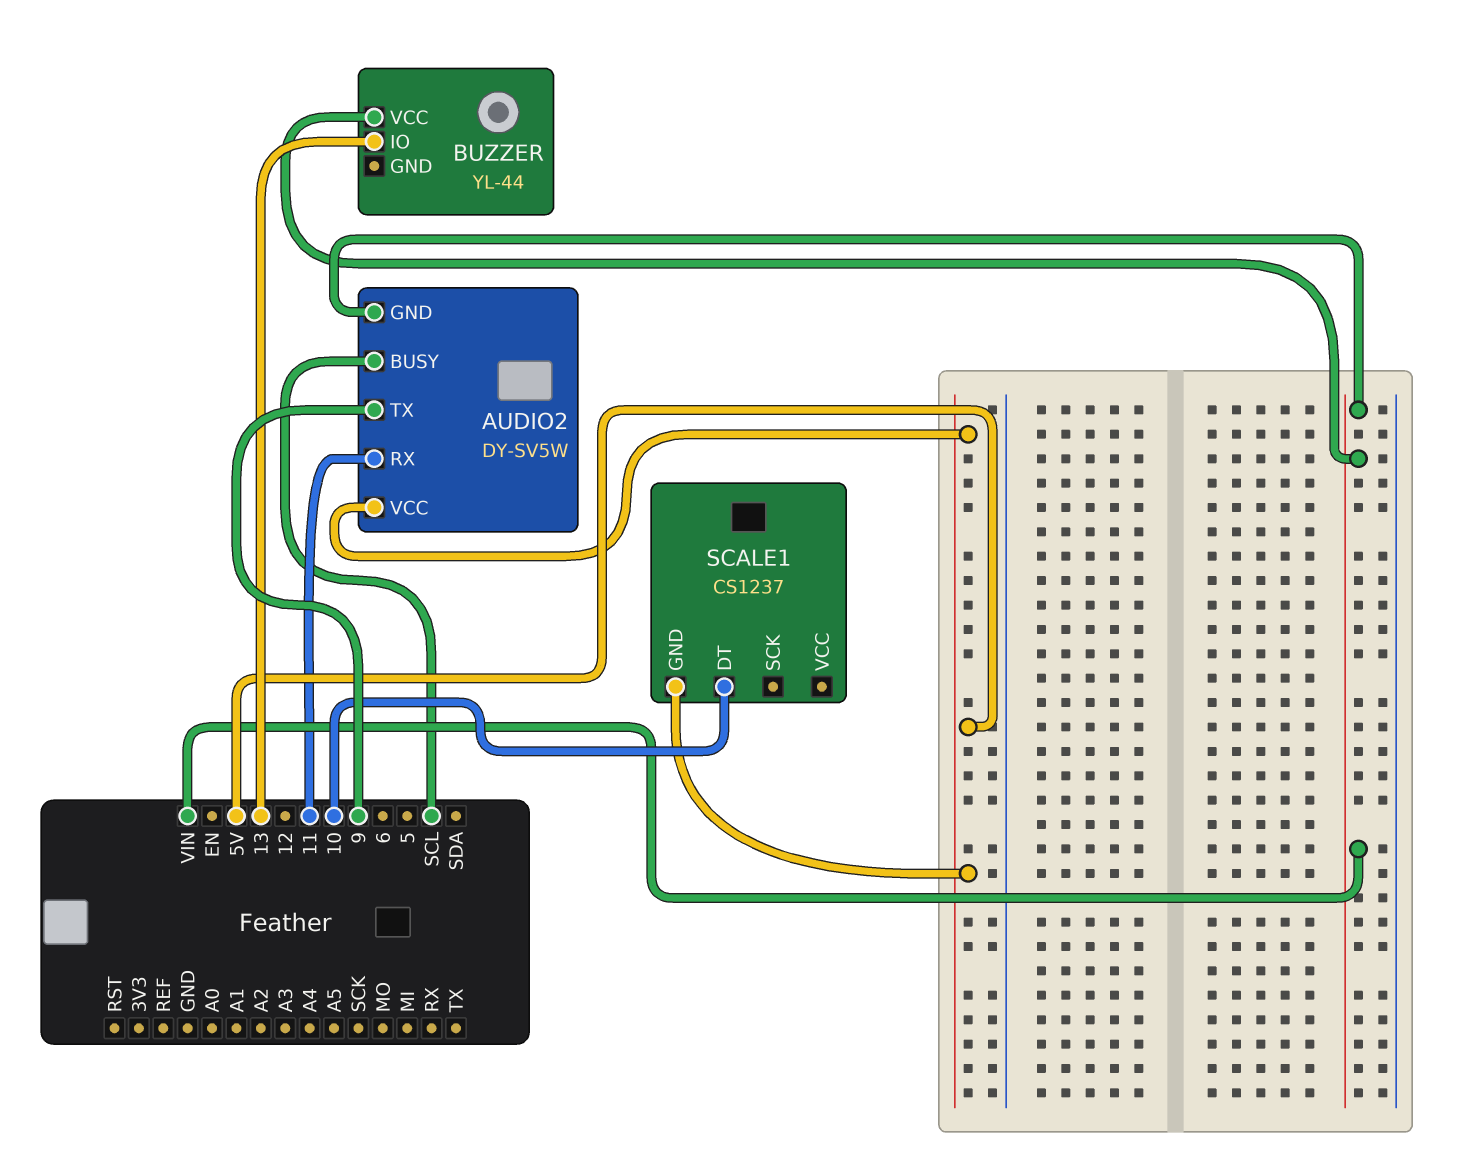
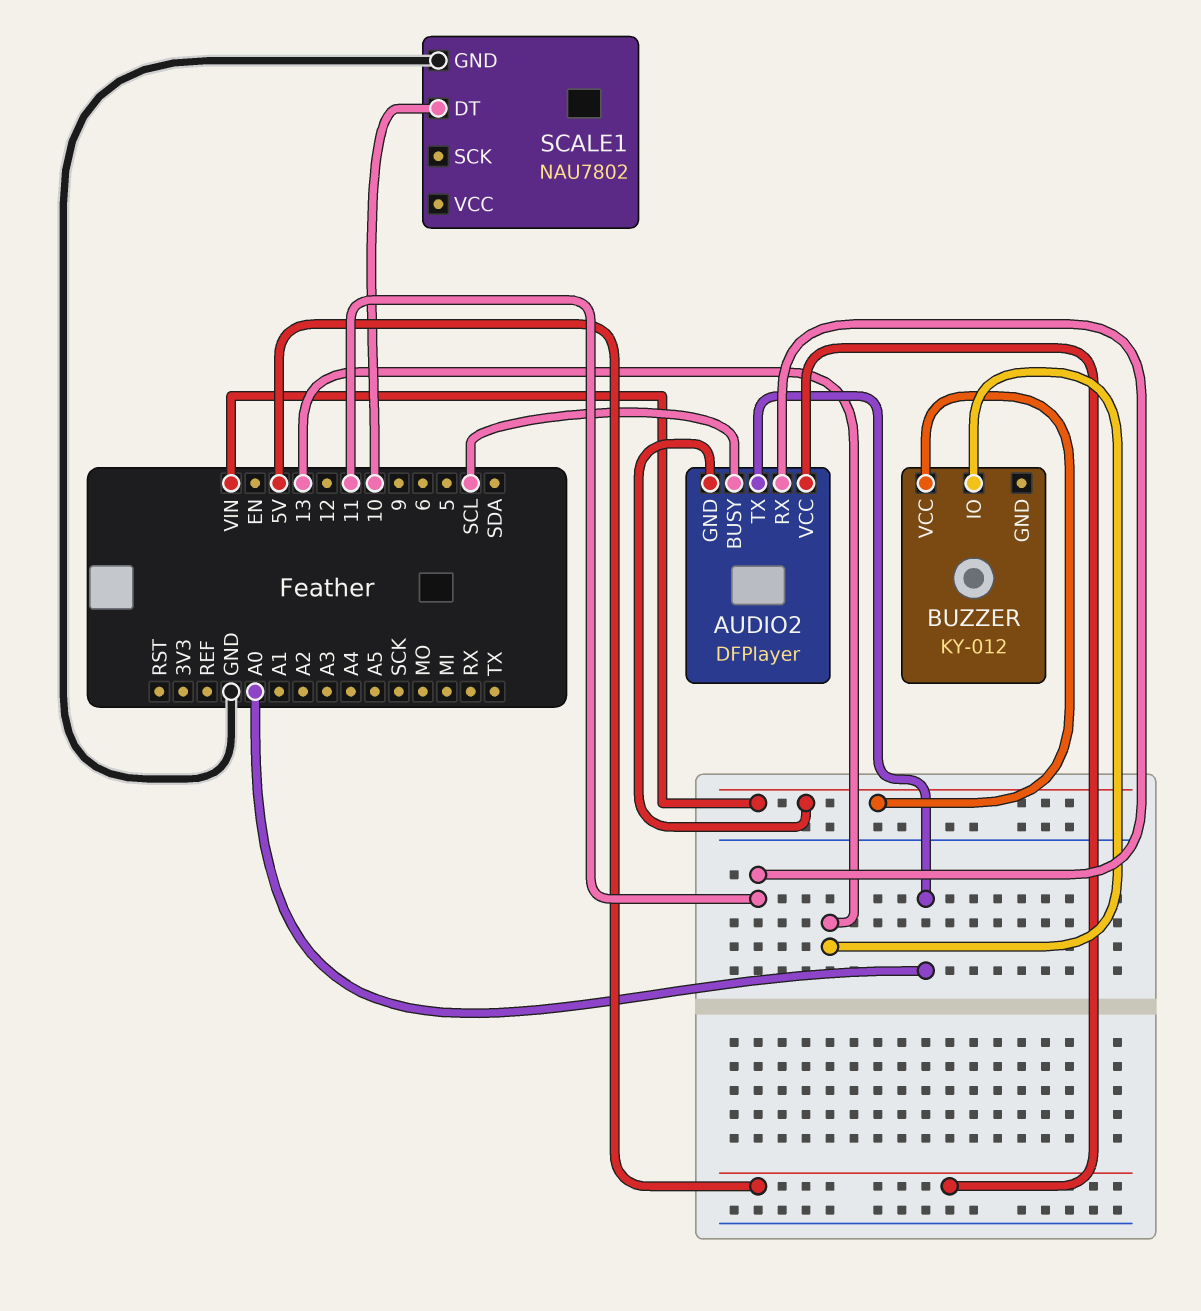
AUDIO2: DY-SV5W -> DFPlayer
AUDIO2 pin TX: 9 -> A0
BUZZER: YL-44 -> KY-012
SCALE1: CS1237 -> NAU7802
SCALE1 pin GND: 5V -> GND

